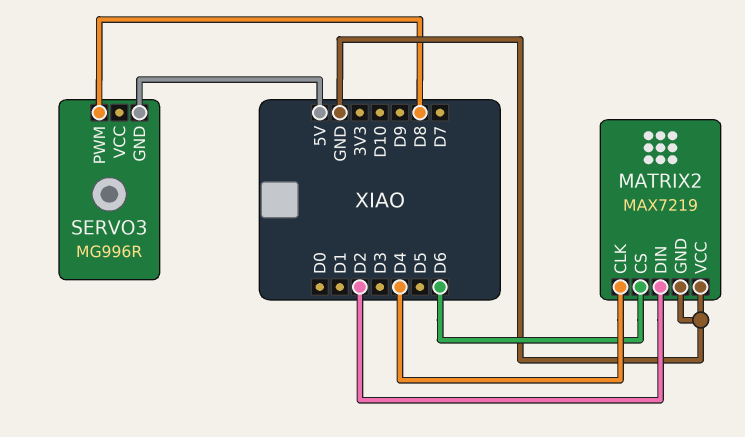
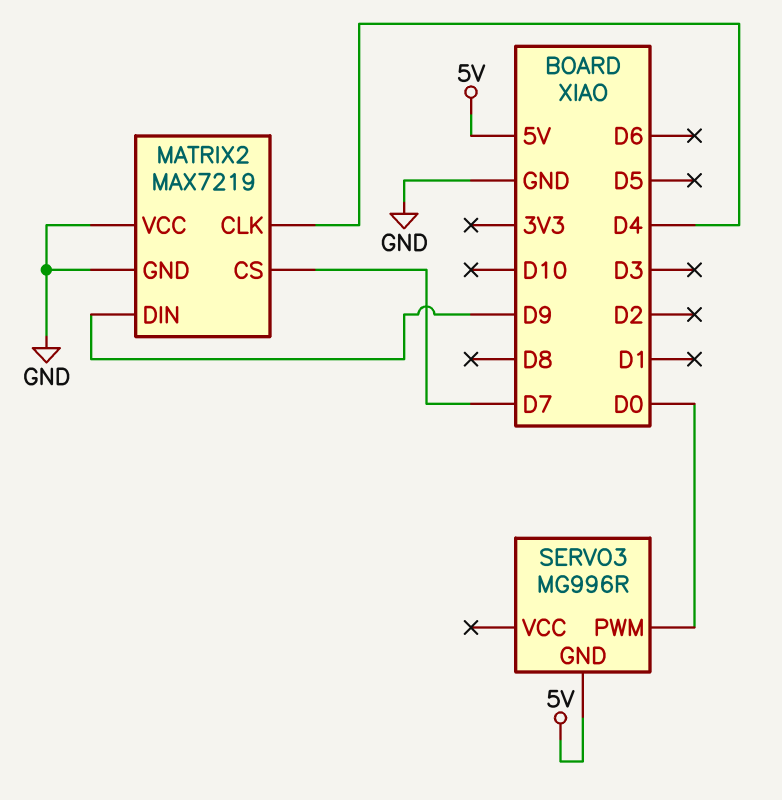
MATRIX2 pin CS: D6 -> D7
MATRIX2 pin DIN: D2 -> D9
SERVO3 pin PWM: D8 -> D0

